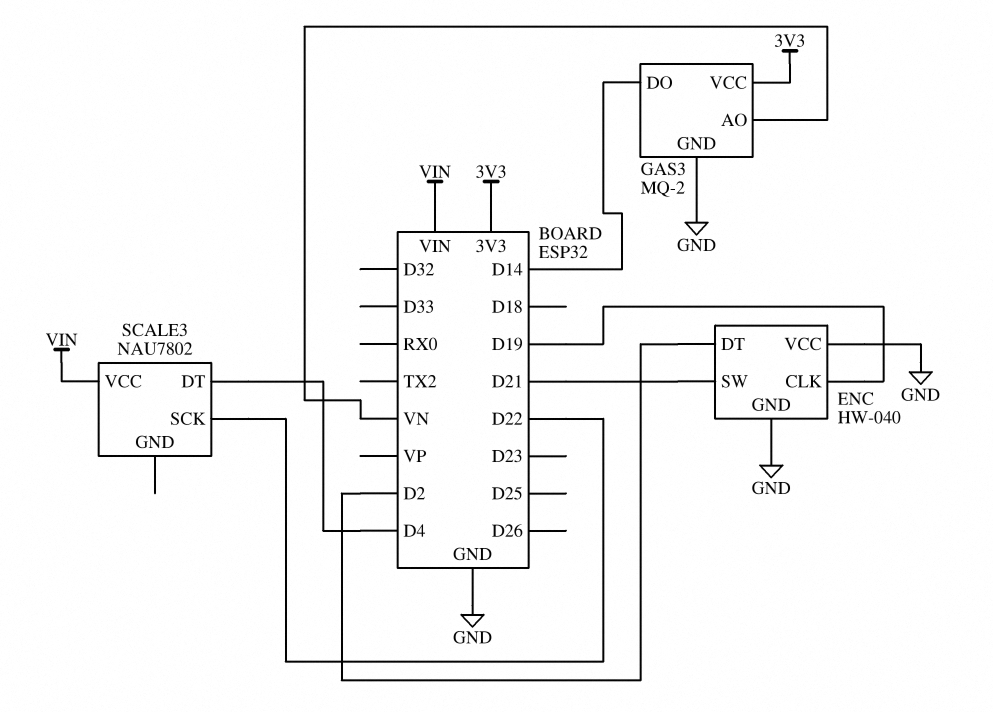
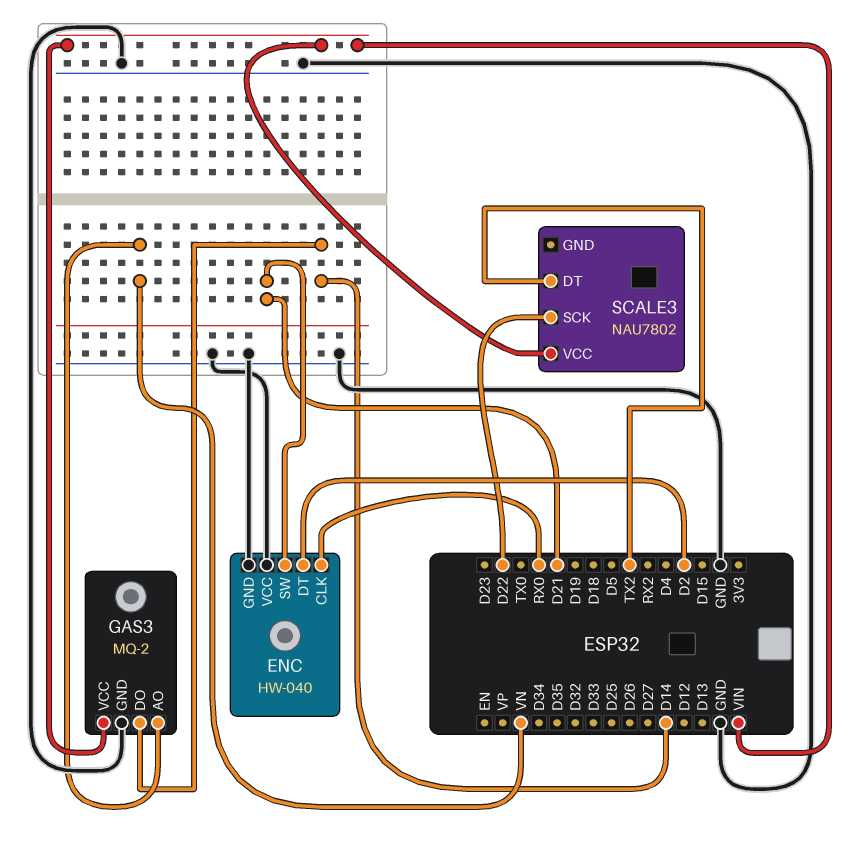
ENC pin CLK: D19 -> RX0
GAS3 pin VCC: 3V3 -> VIN
SCALE3 pin DT: D4 -> TX2

